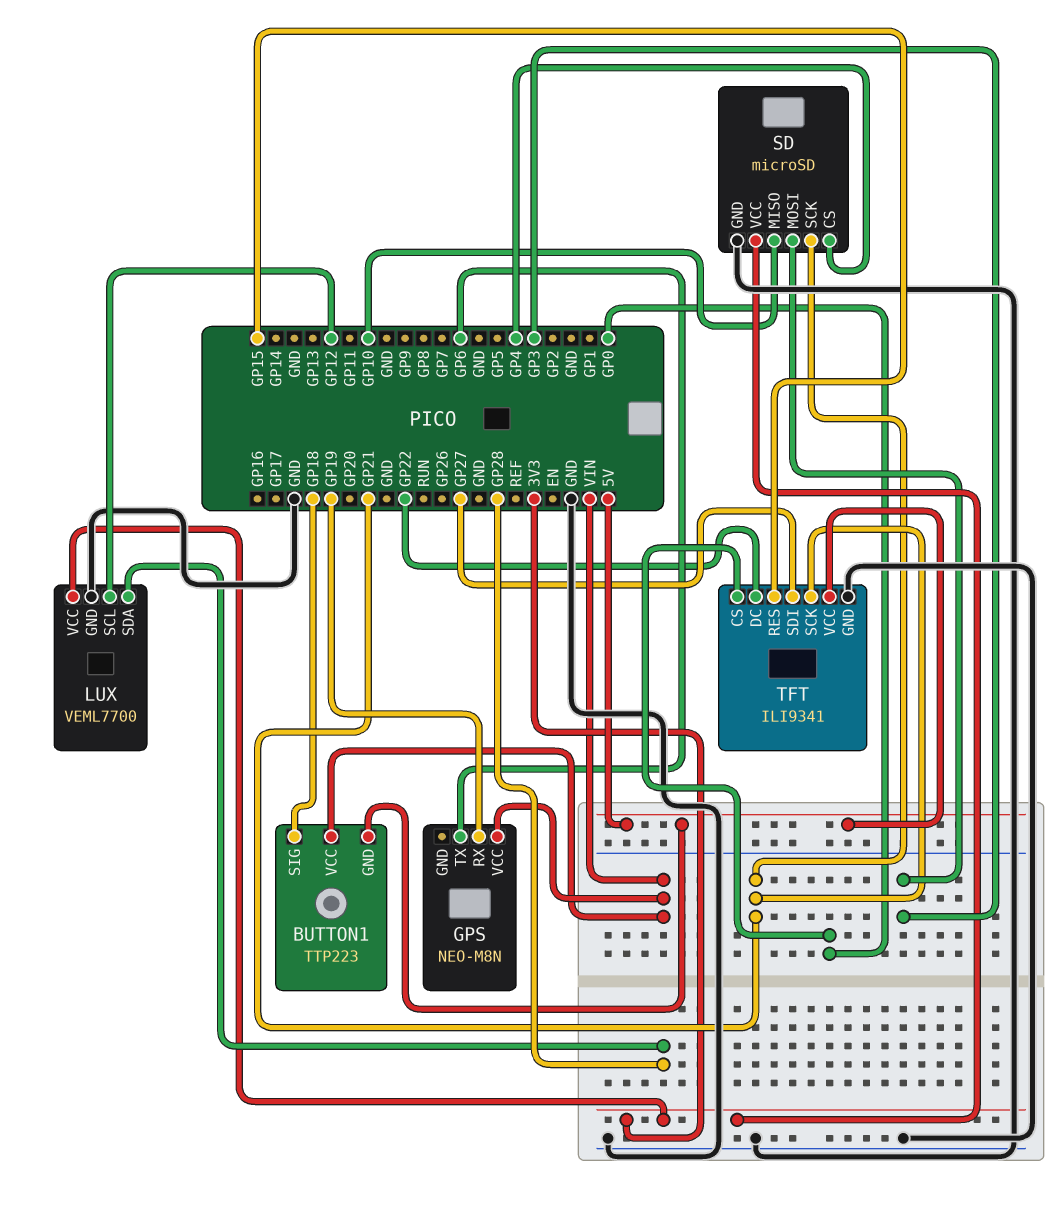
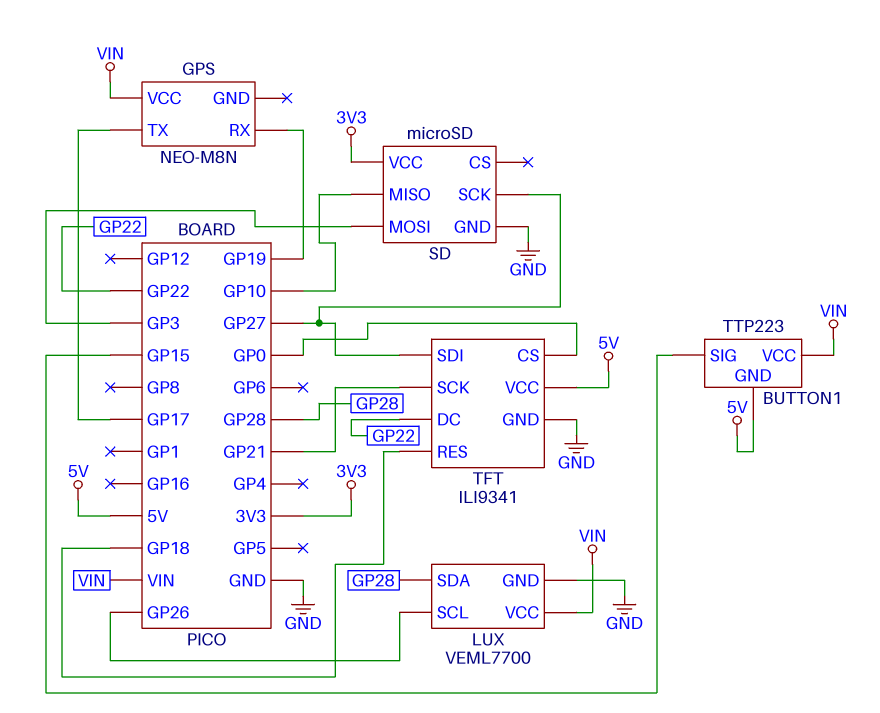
BUTTON1 pin SIG: GP18 -> GP15
GPS pin TX: GP6 -> GP17
LUX pin SCL: GP12 -> GP26
LUX pin VCC: 3V3 -> VIN
SD pin CS: GP4 -> none
SD pin SCK: GP21 -> GP27
TFT pin RES: GP15 -> GP18

